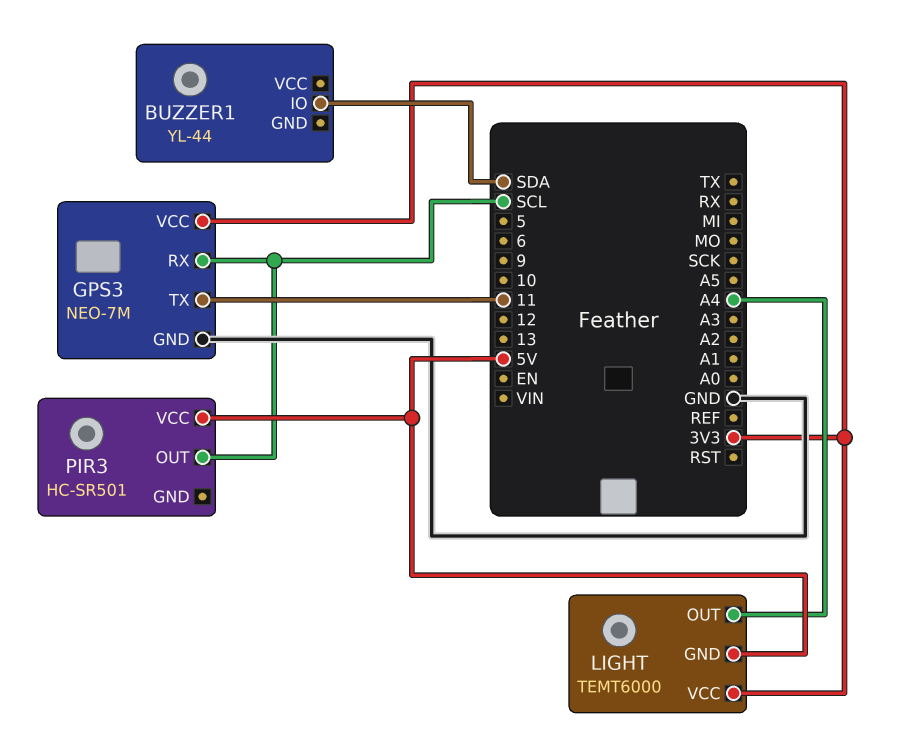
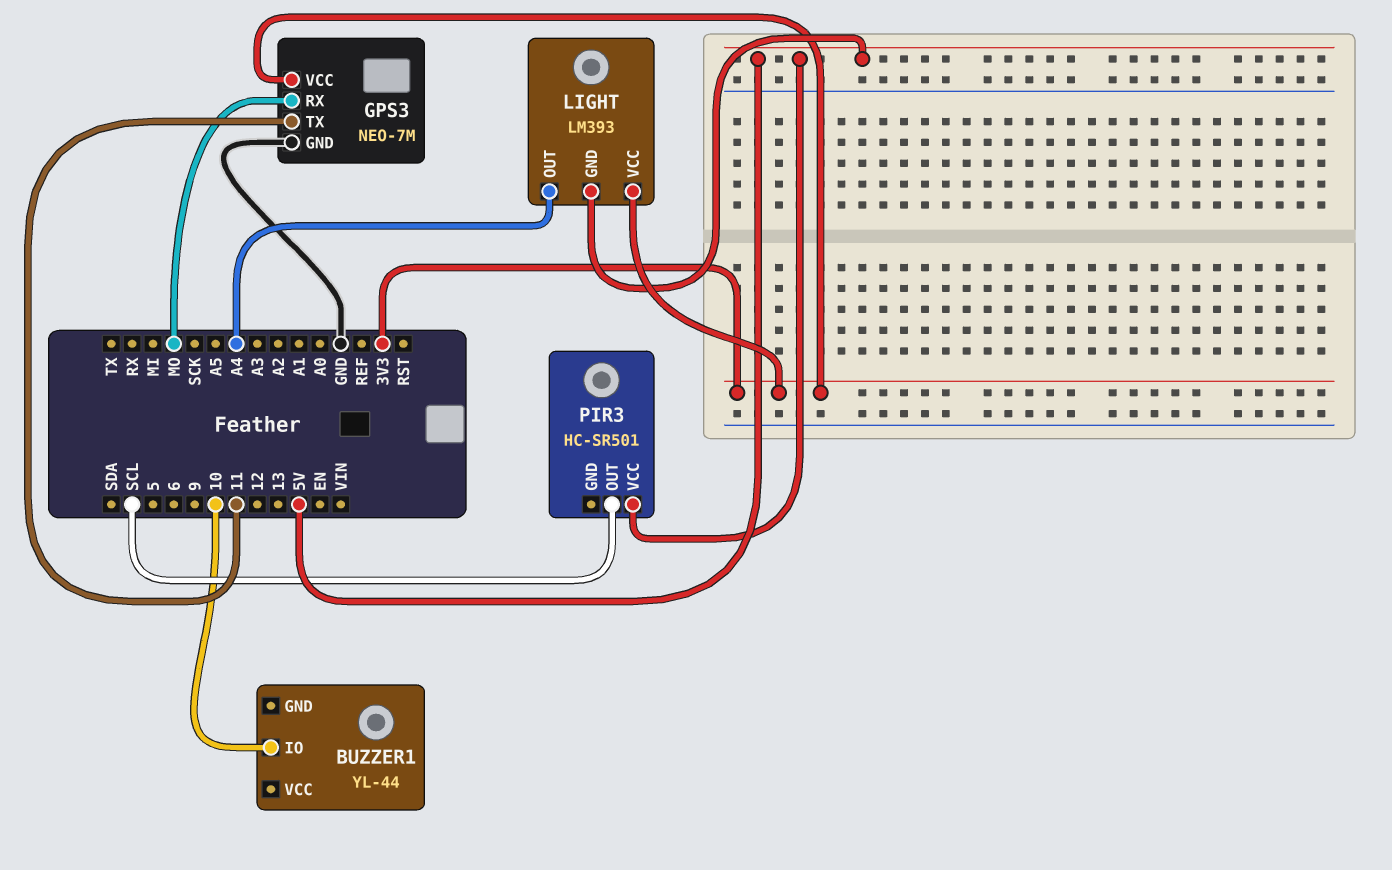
BUZZER1 pin IO: SDA -> 10
GPS3 pin RX: SCL -> MO
LIGHT: TEMT6000 -> LM393

